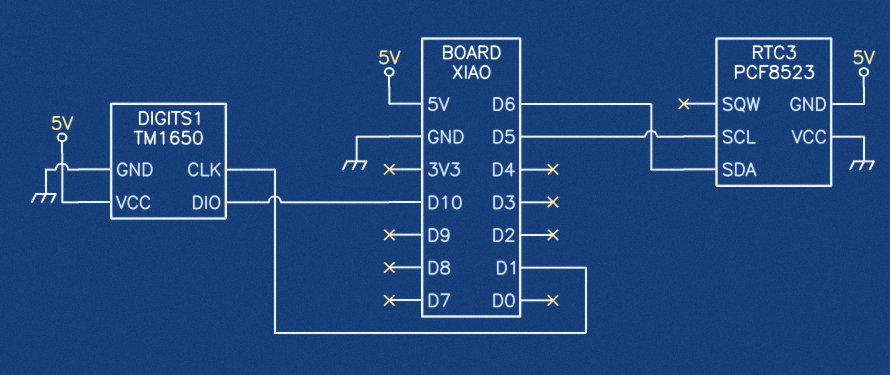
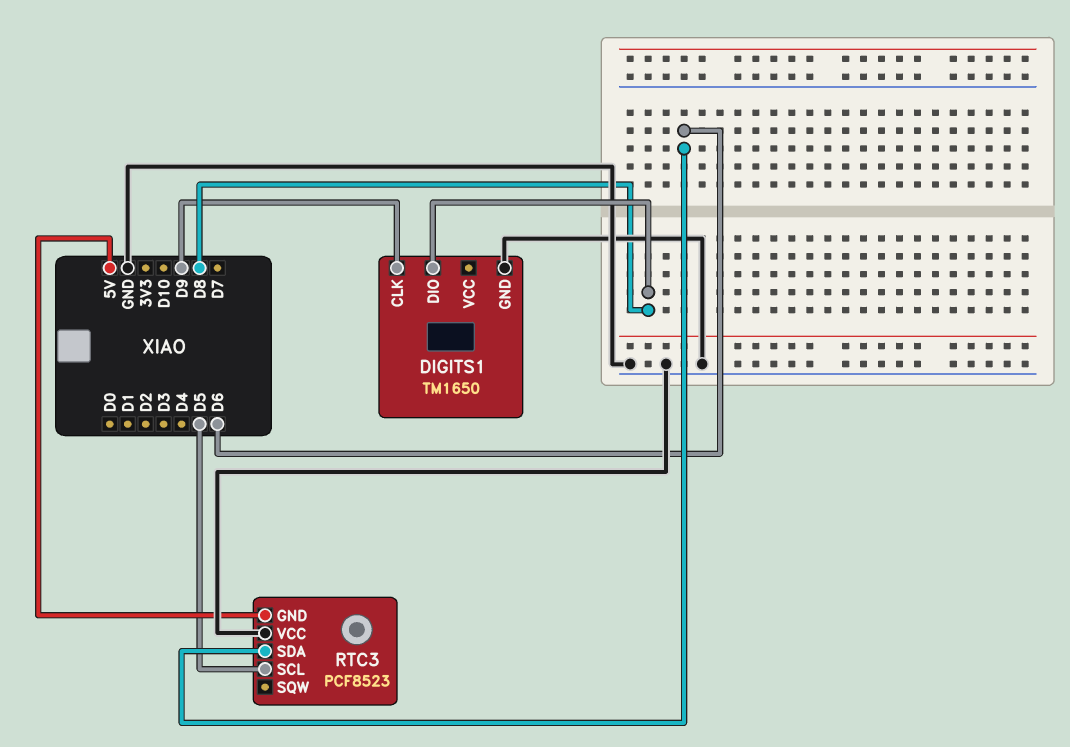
DIGITS1 pin CLK: D1 -> D9
DIGITS1 pin DIO: D10 -> D8
DIGITS1 pin VCC: 5V -> none

